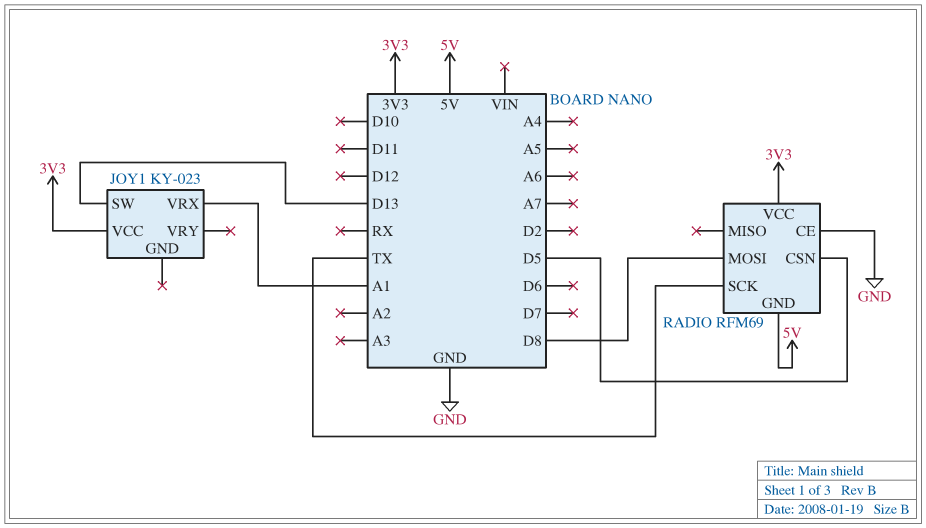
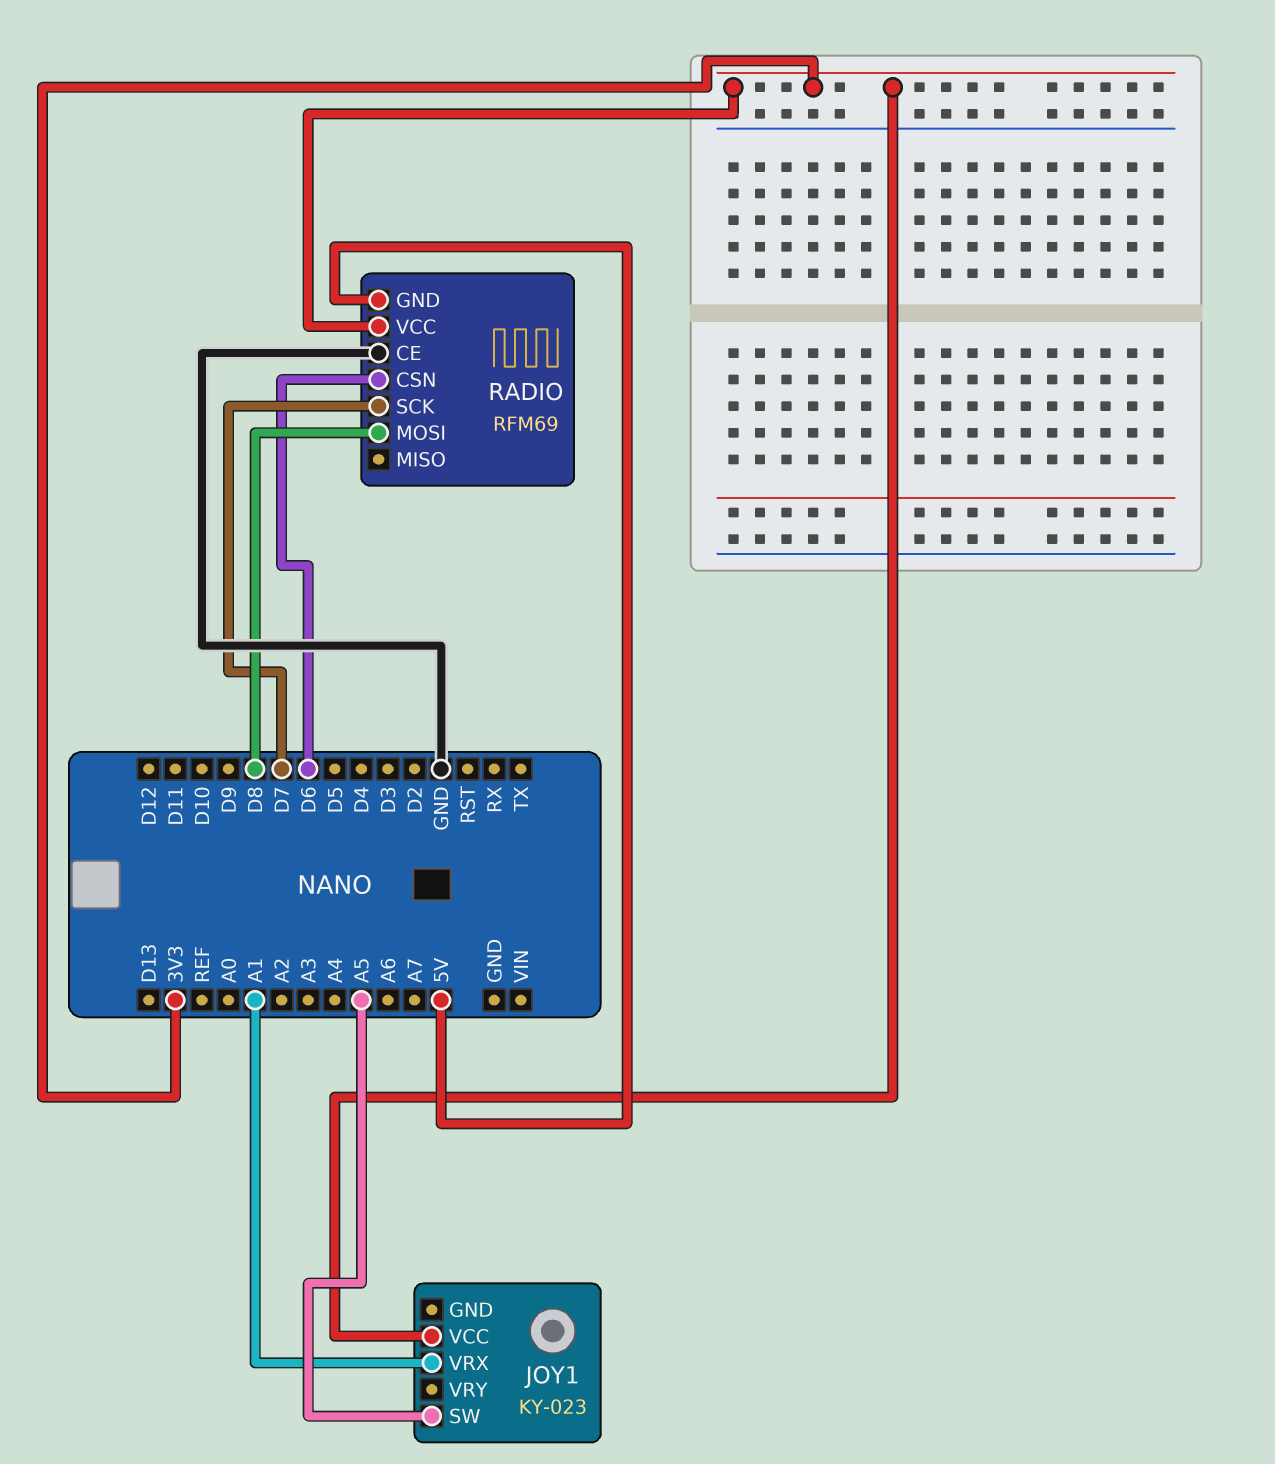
JOY1 pin SW: D13 -> A5
RADIO pin CSN: D5 -> D6
RADIO pin SCK: TX -> D7

